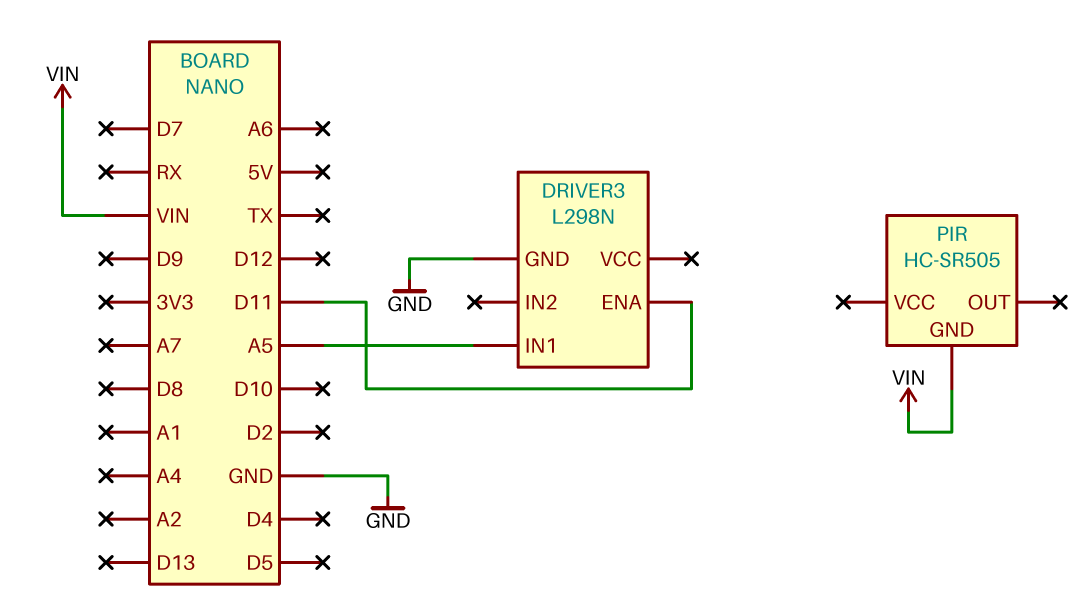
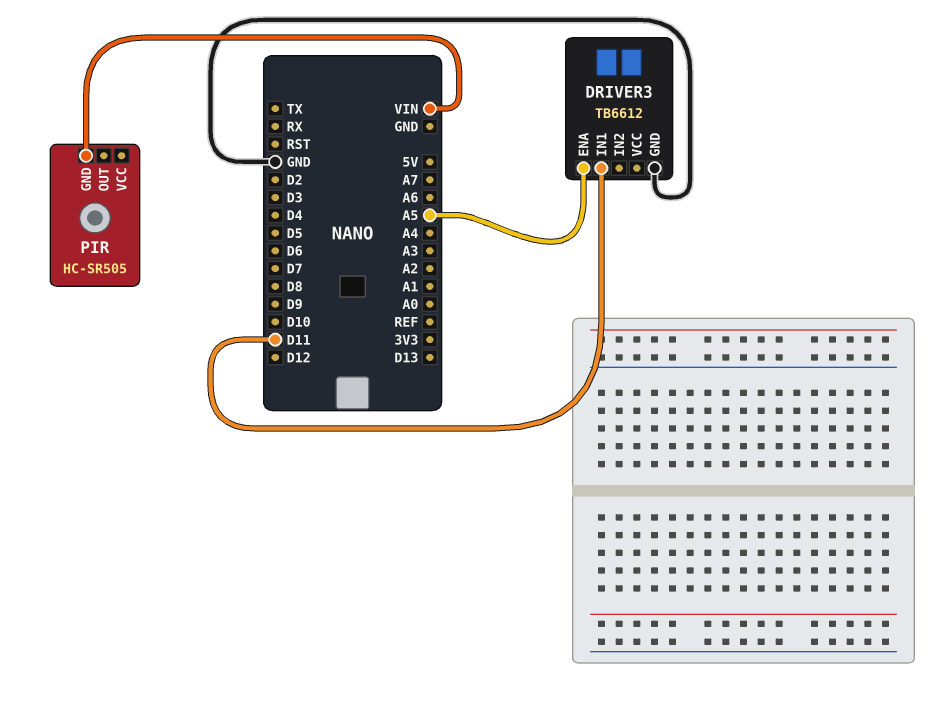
DRIVER3: L298N -> TB6612
DRIVER3 pin ENA: D11 -> A5
DRIVER3 pin IN1: A5 -> D11

